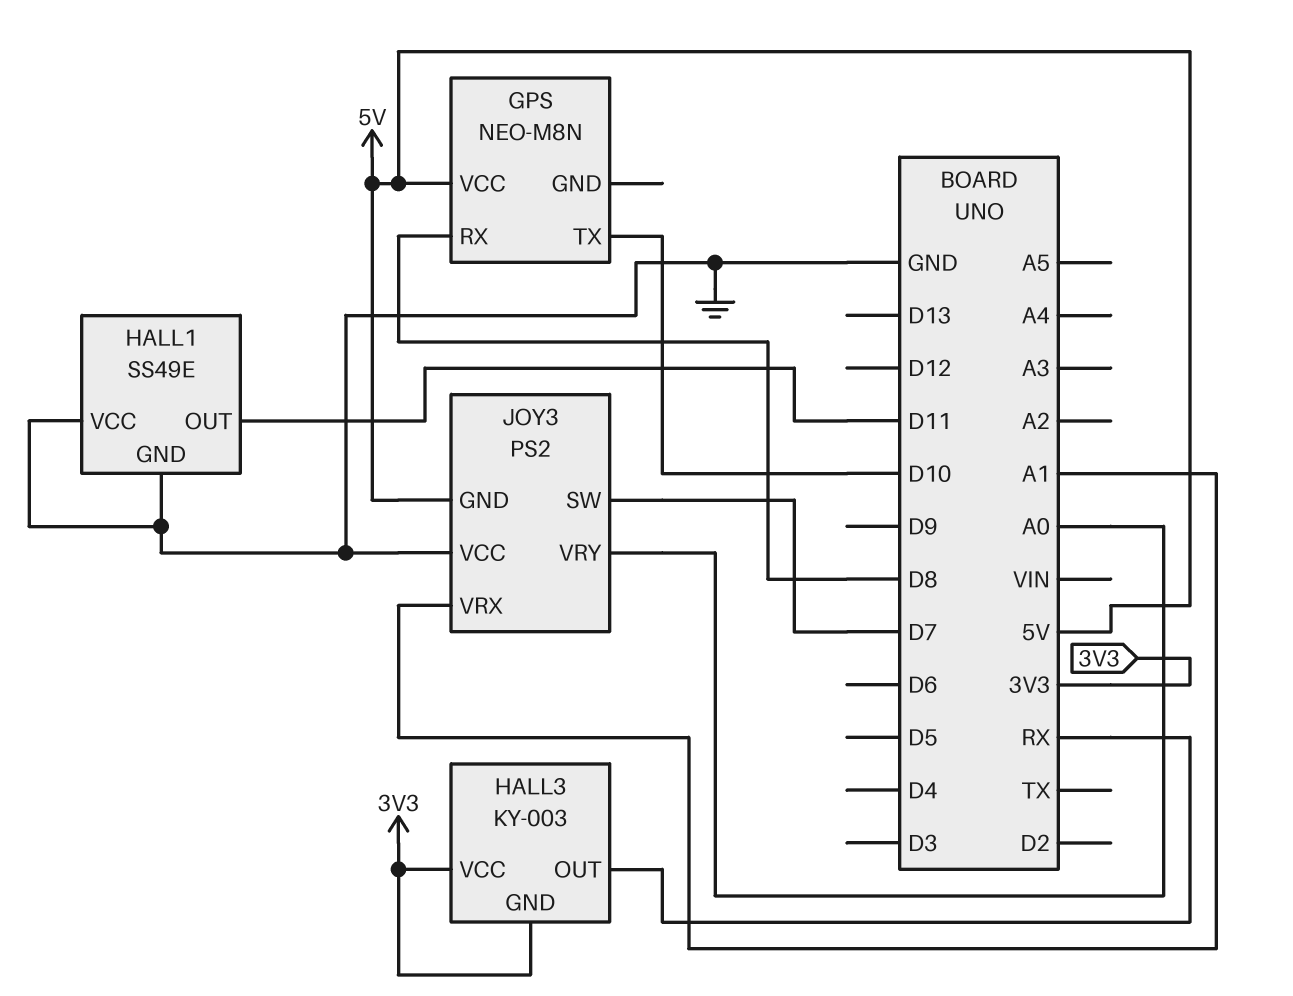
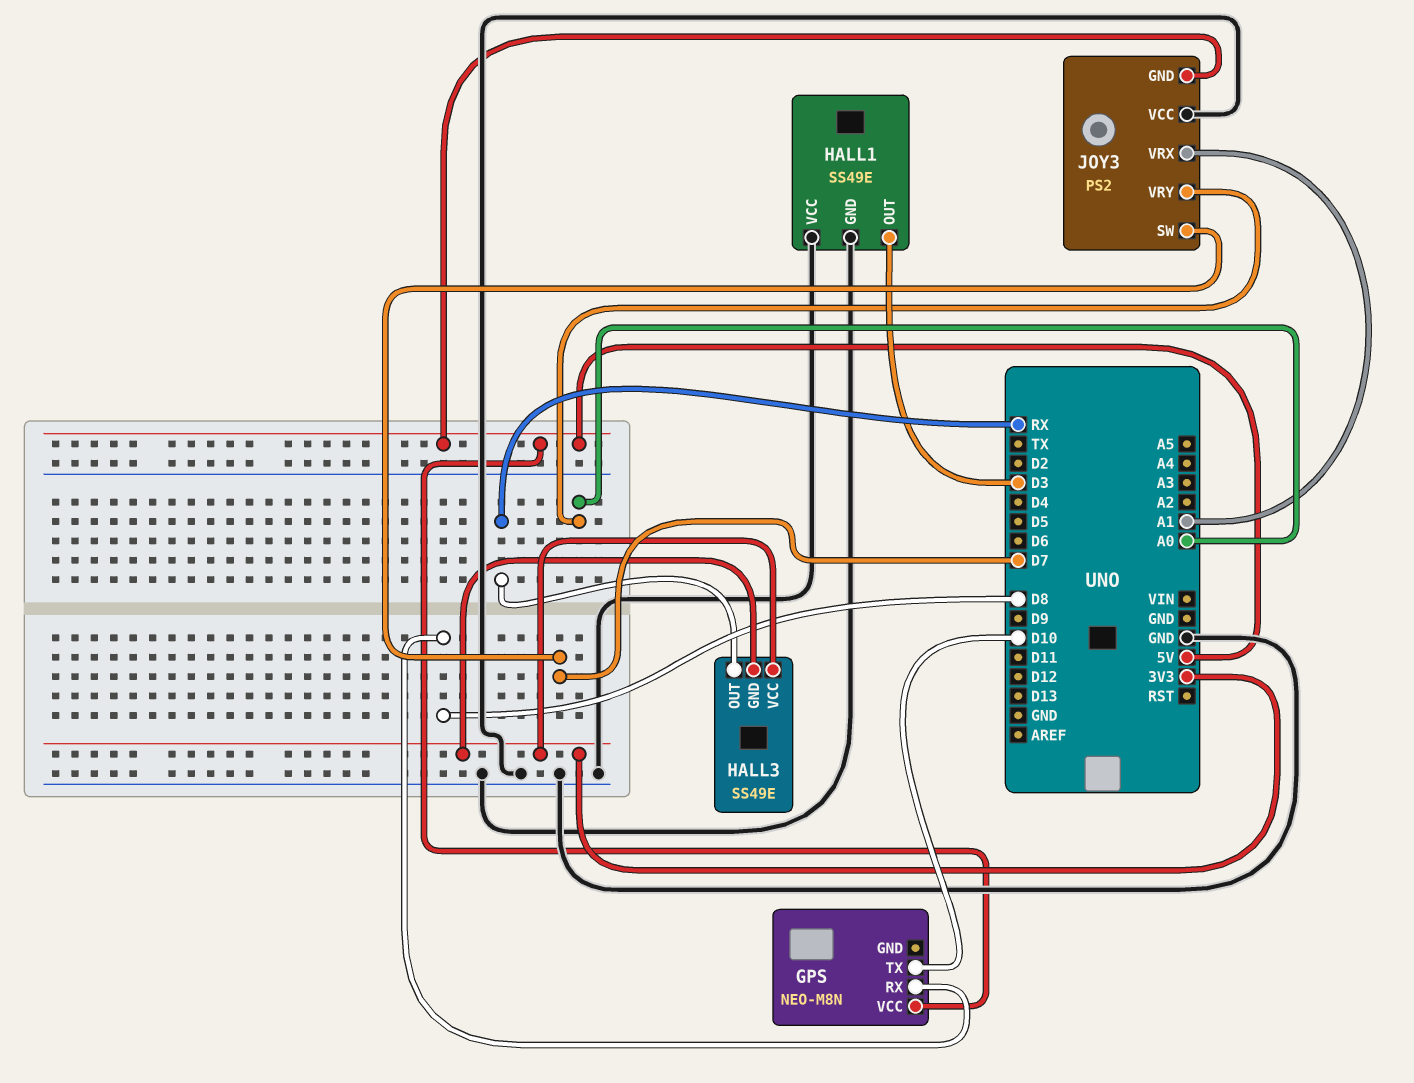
HALL1 pin OUT: D11 -> D3
HALL3: KY-003 -> SS49E

